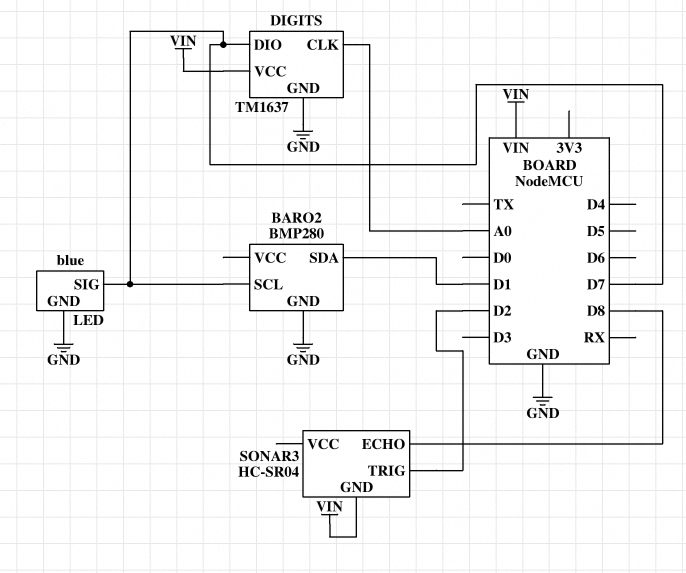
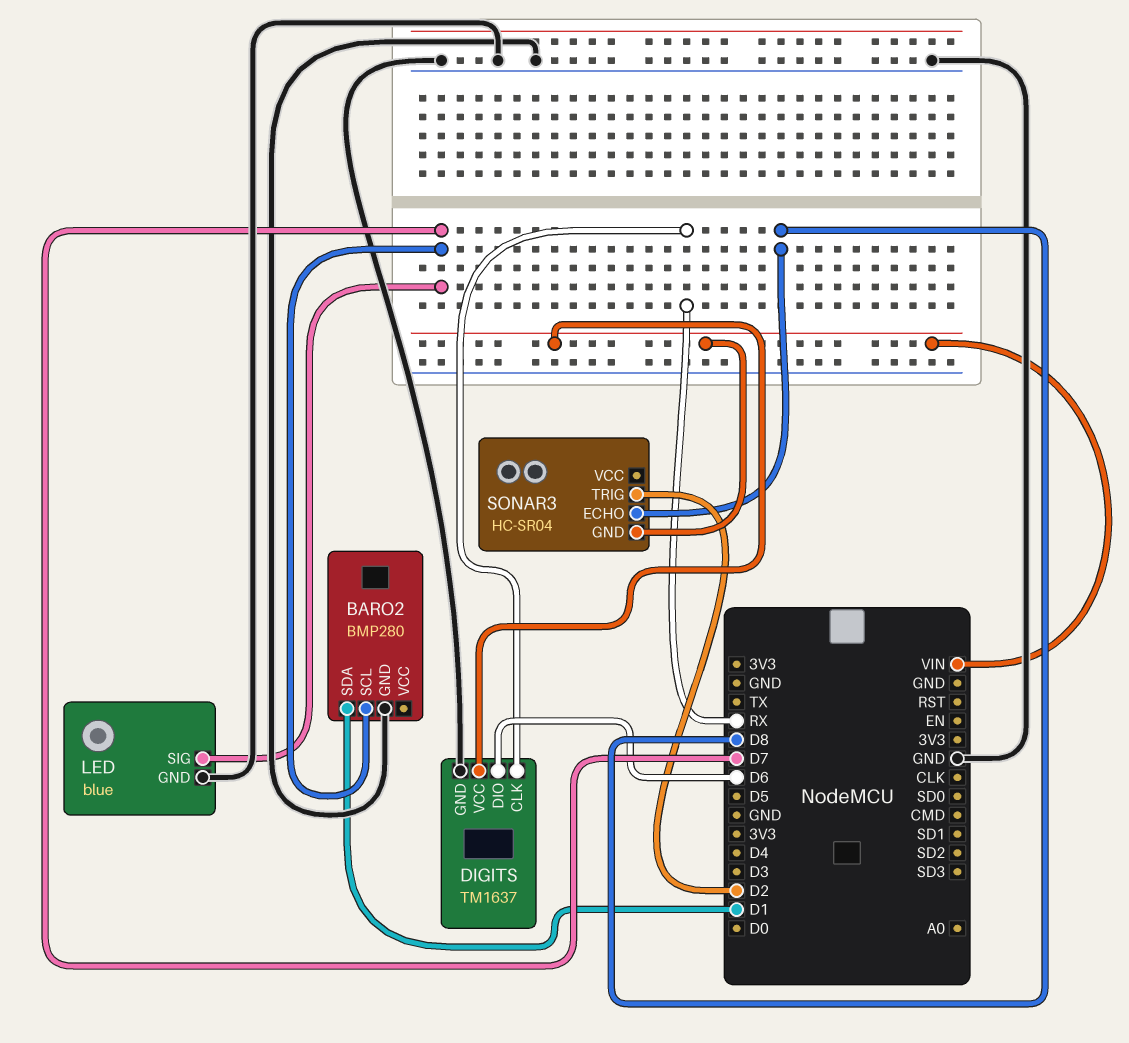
DIGITS pin CLK: A0 -> RX
DIGITS pin DIO: D7 -> D6

